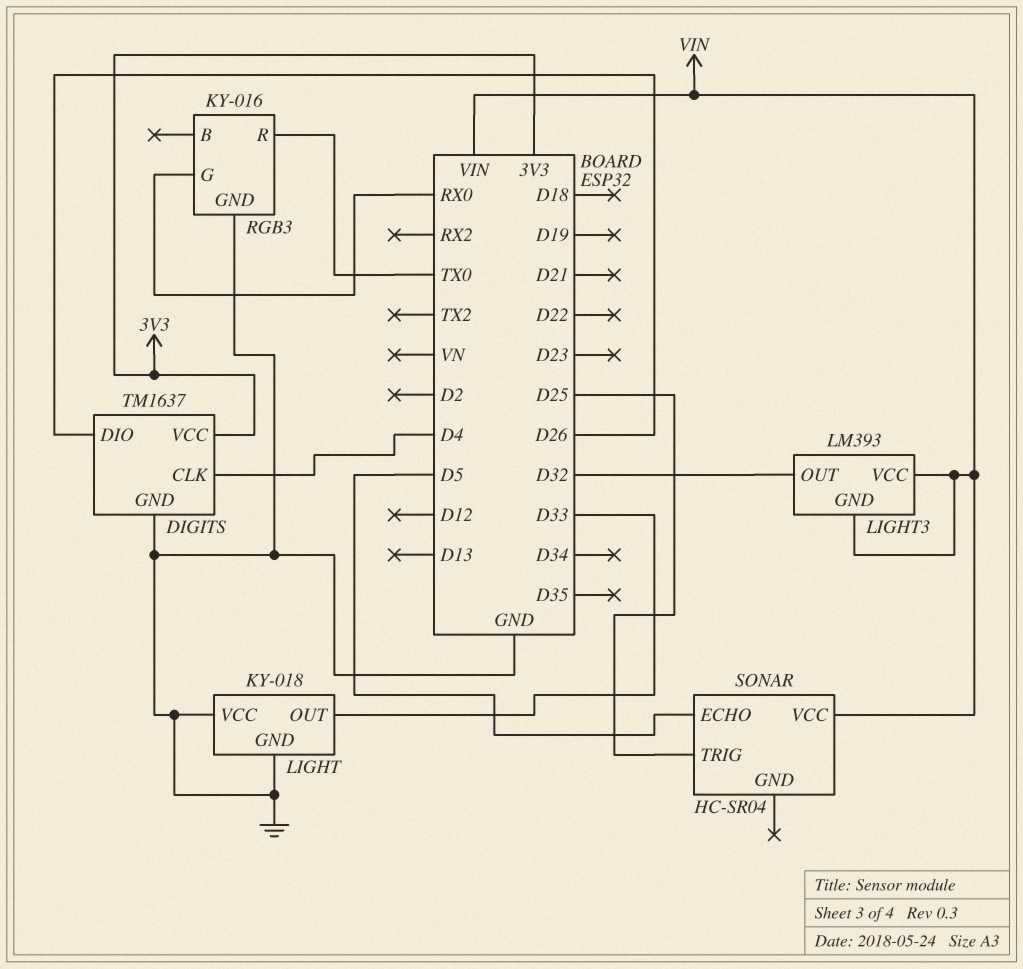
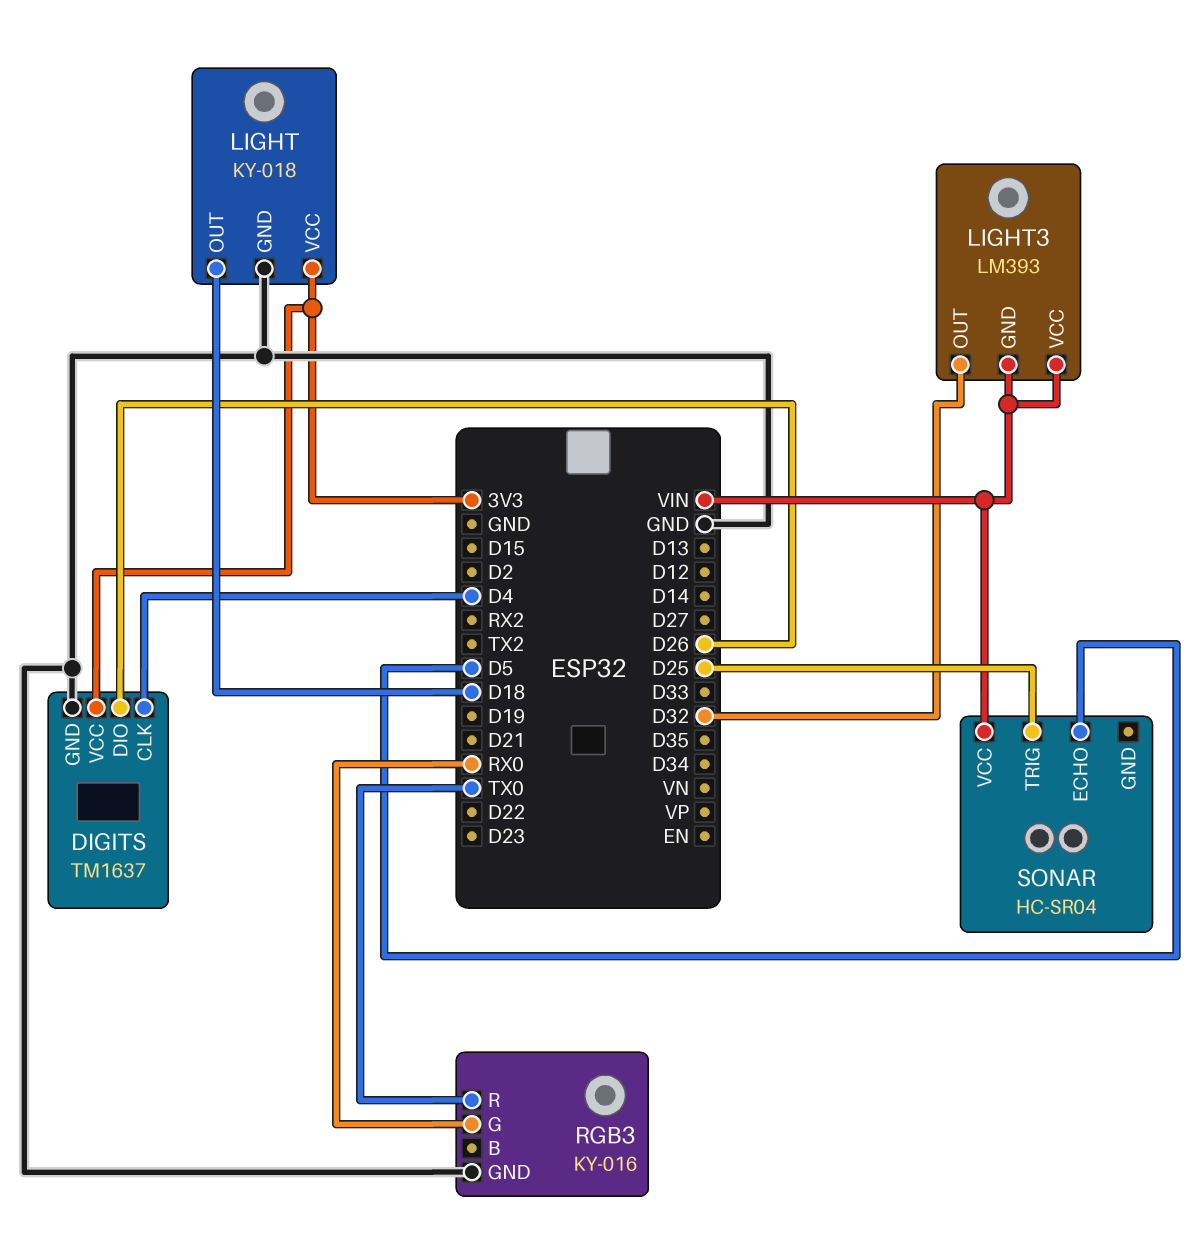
LIGHT pin OUT: D33 -> D18
LIGHT pin VCC: GND -> 3V3

